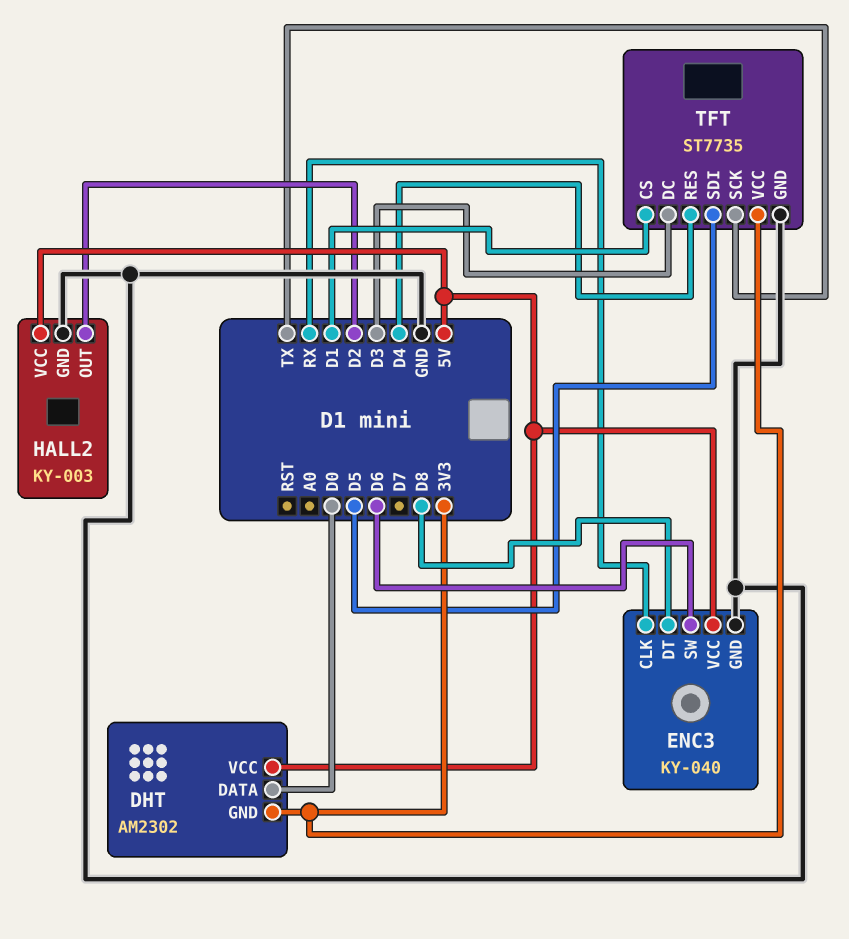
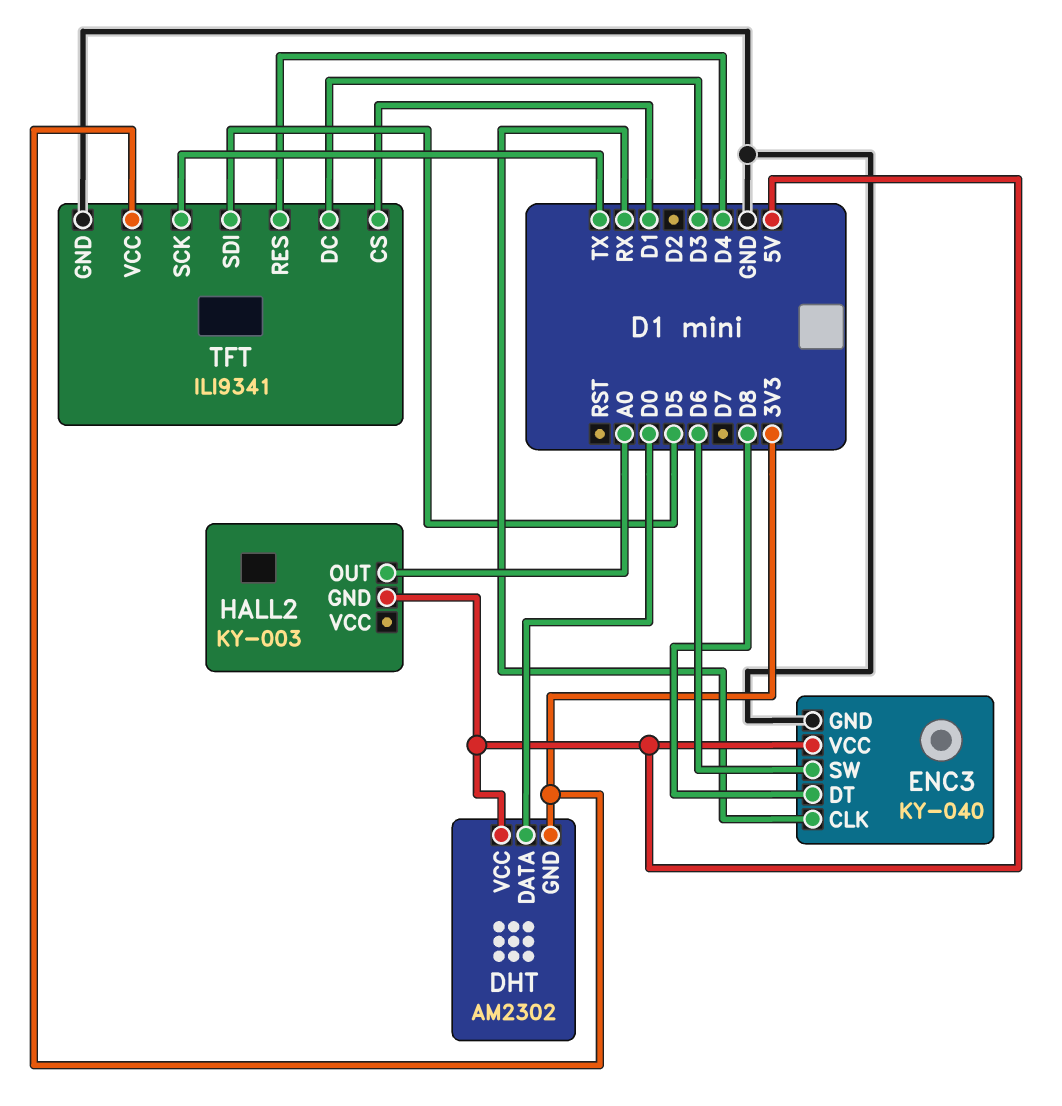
HALL2 pin GND: GND -> 5V
HALL2 pin OUT: D2 -> A0
HALL2 pin VCC: 5V -> none
TFT: ST7735 -> ILI9341

